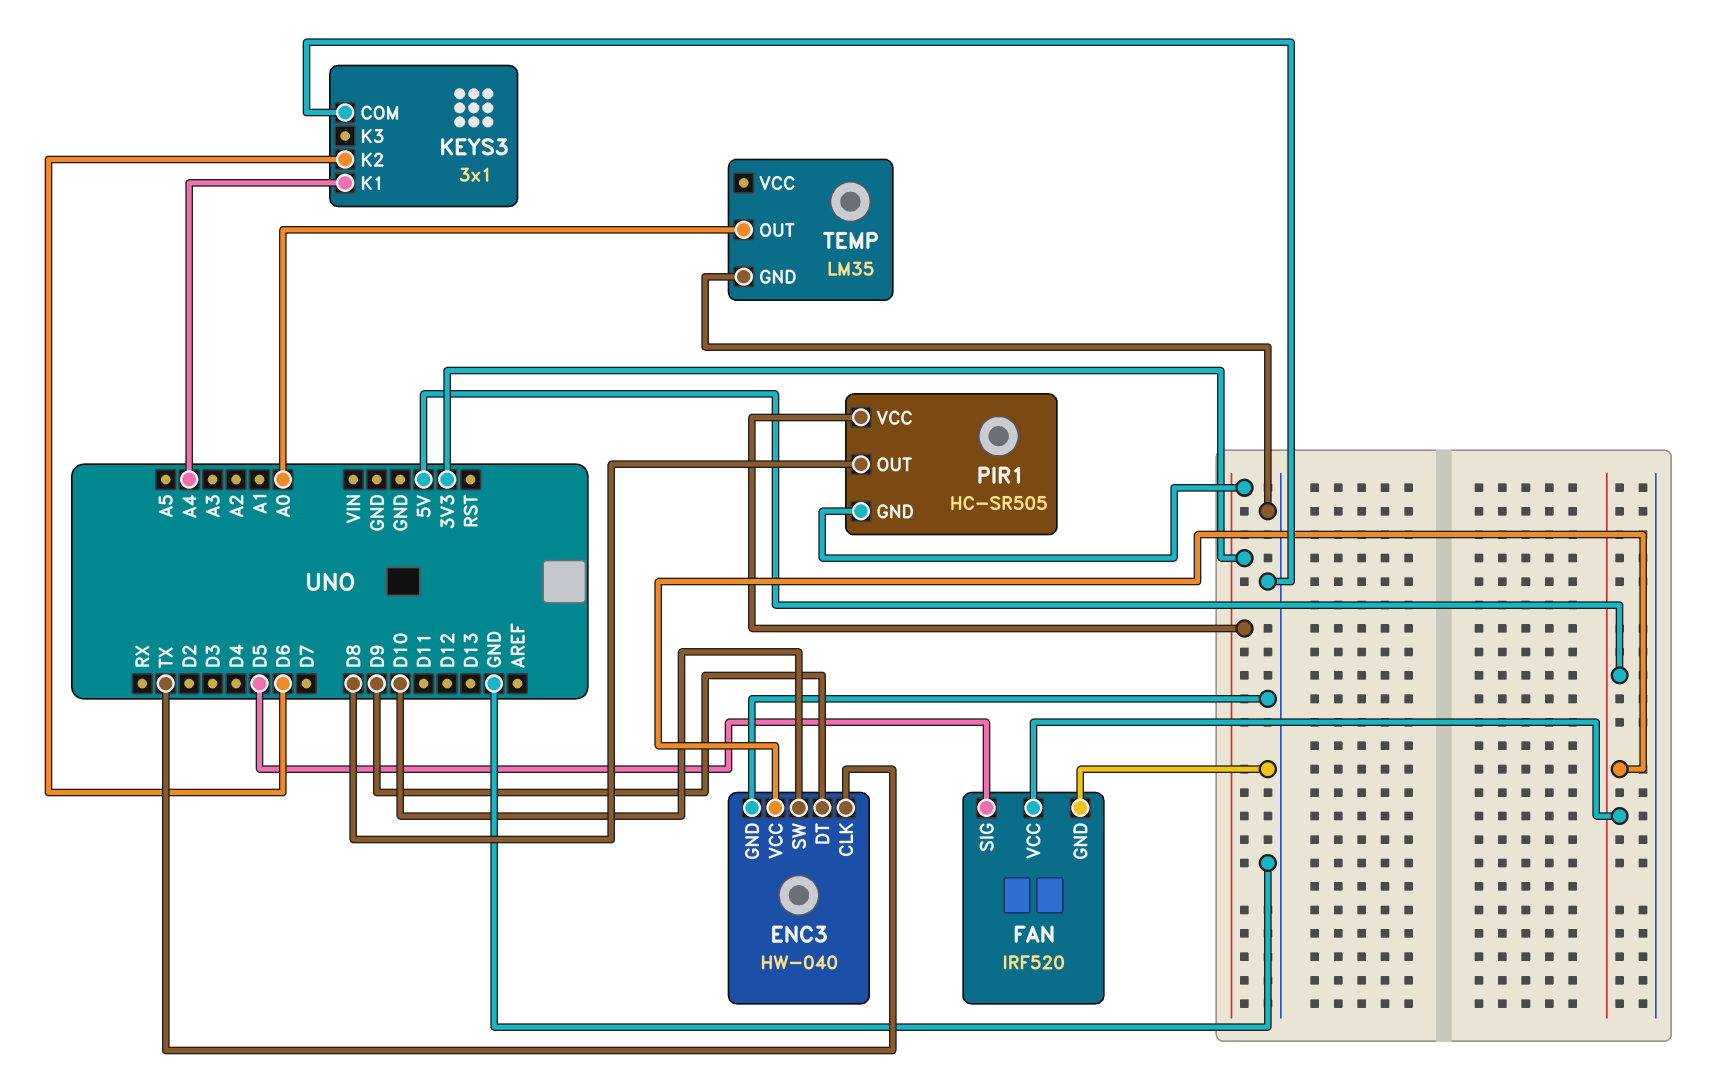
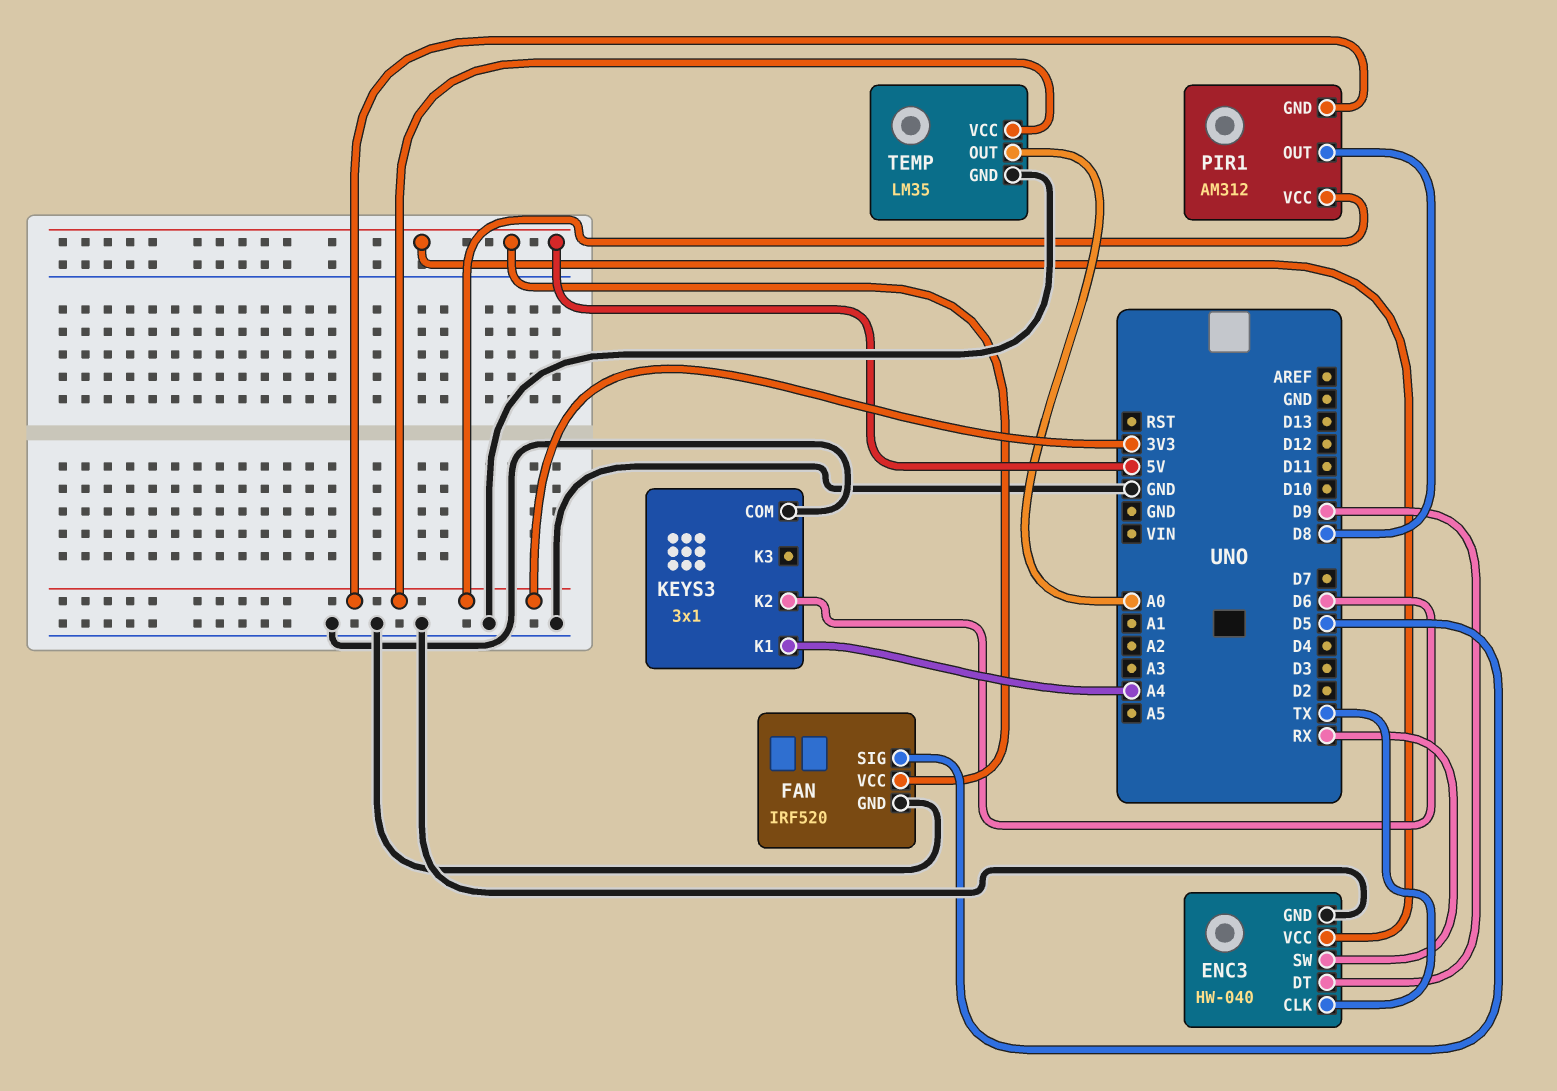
ENC3 pin SW: D10 -> RX
PIR1: HC-SR505 -> AM312
TEMP pin VCC: none -> 3V3

